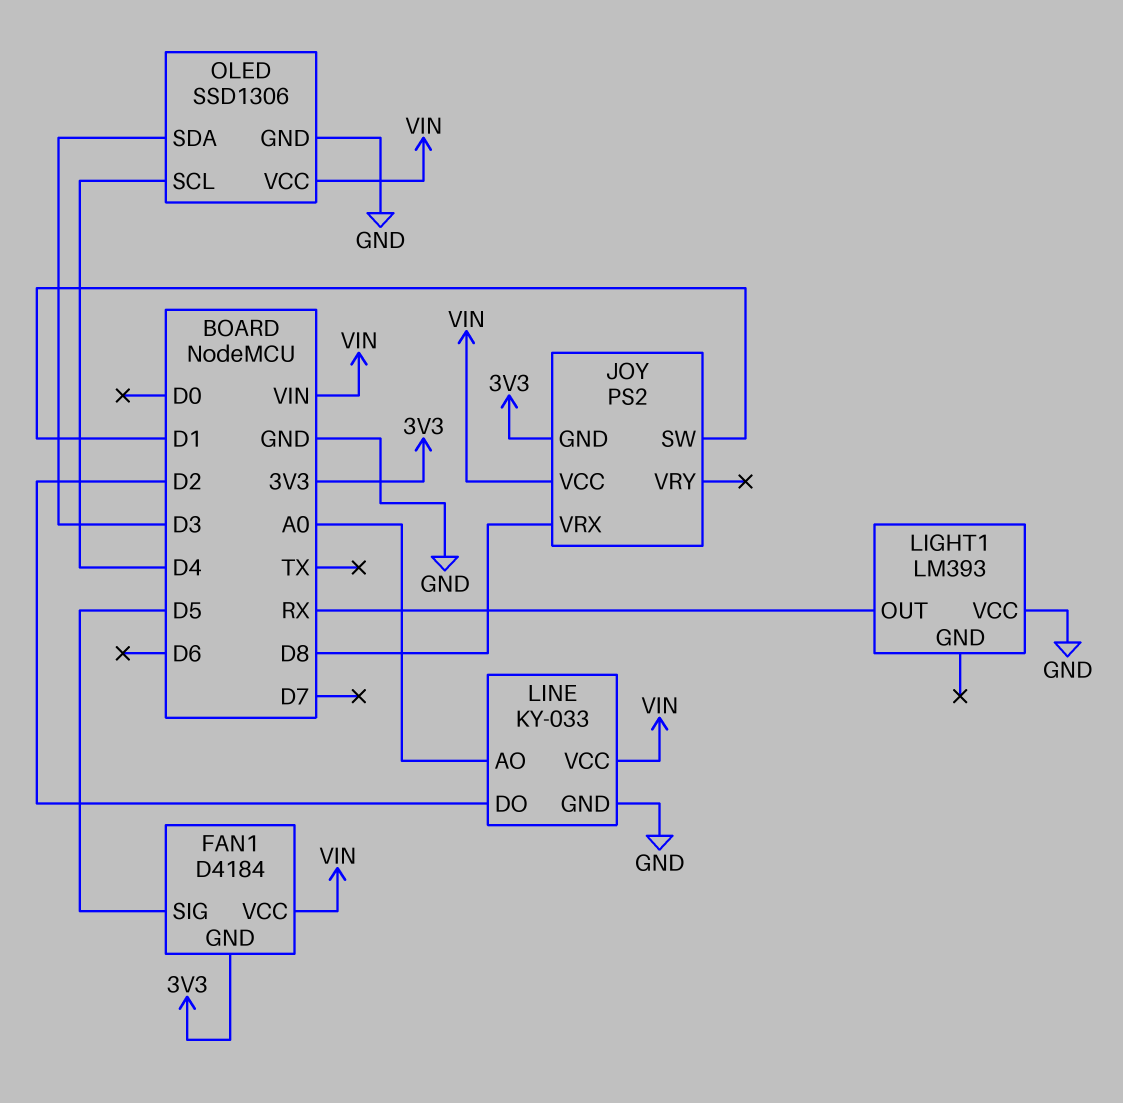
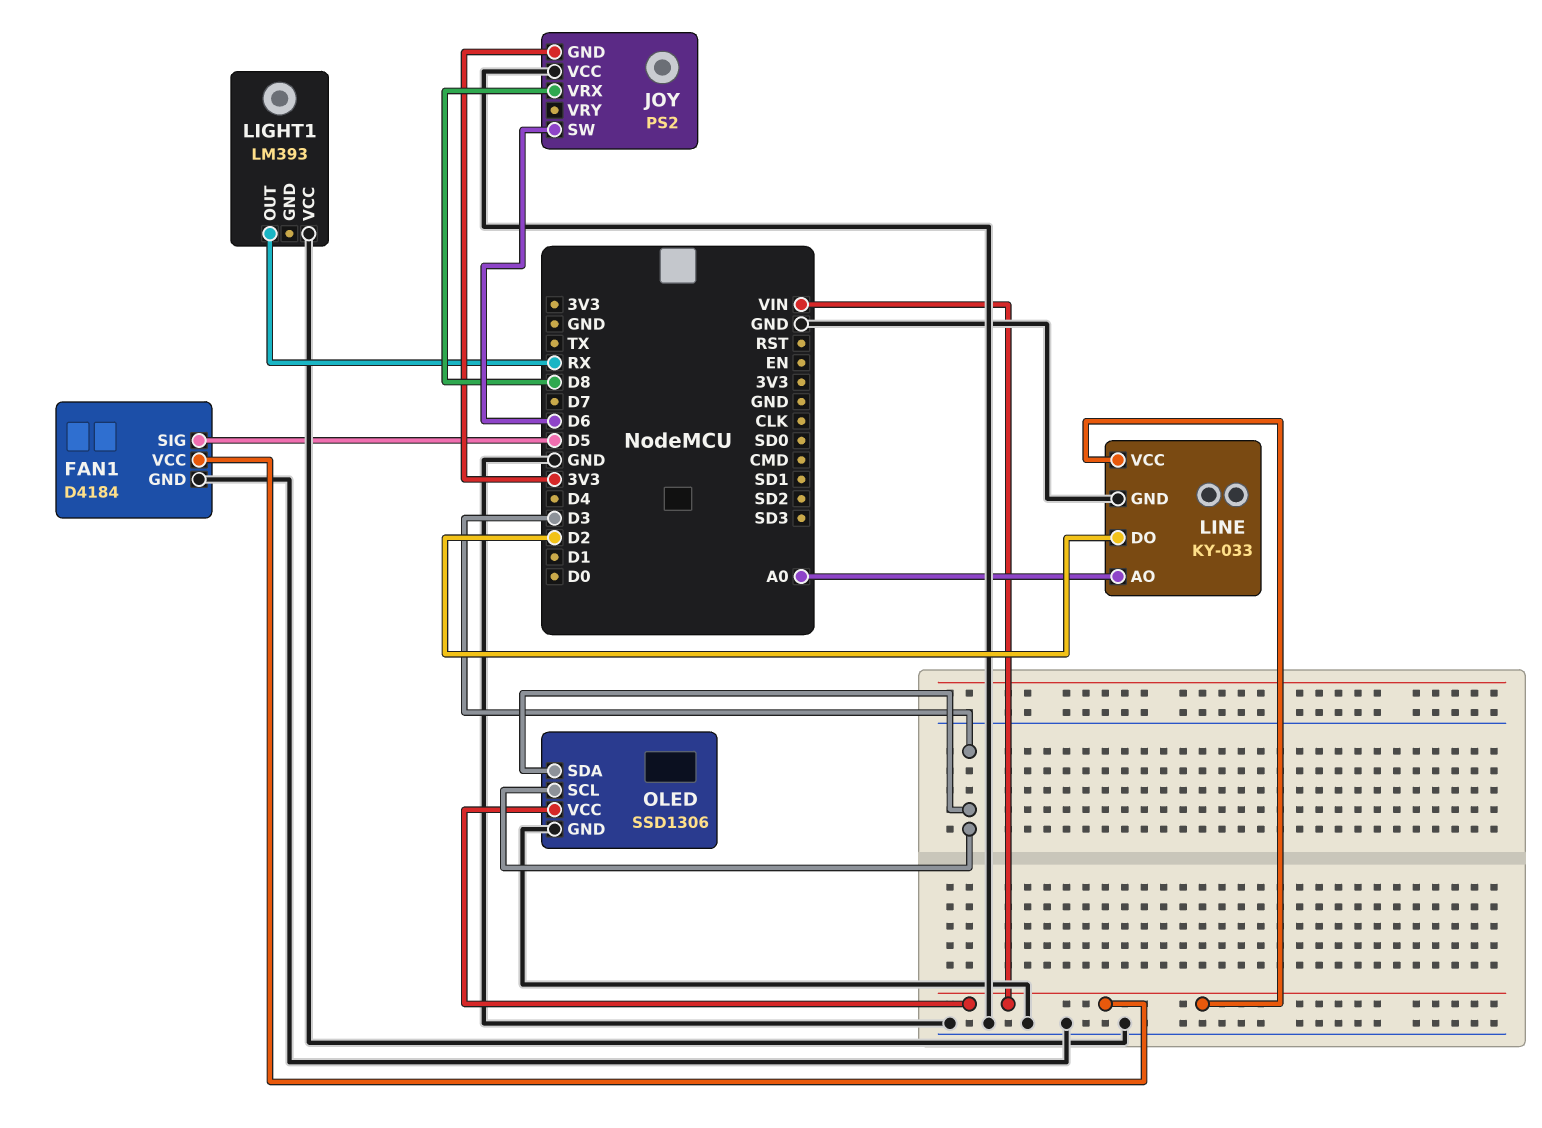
FAN1 pin GND: 3V3 -> GND
JOY pin SW: D1 -> D6
JOY pin VCC: VIN -> GND
OLED pin SCL: D4 -> D3

